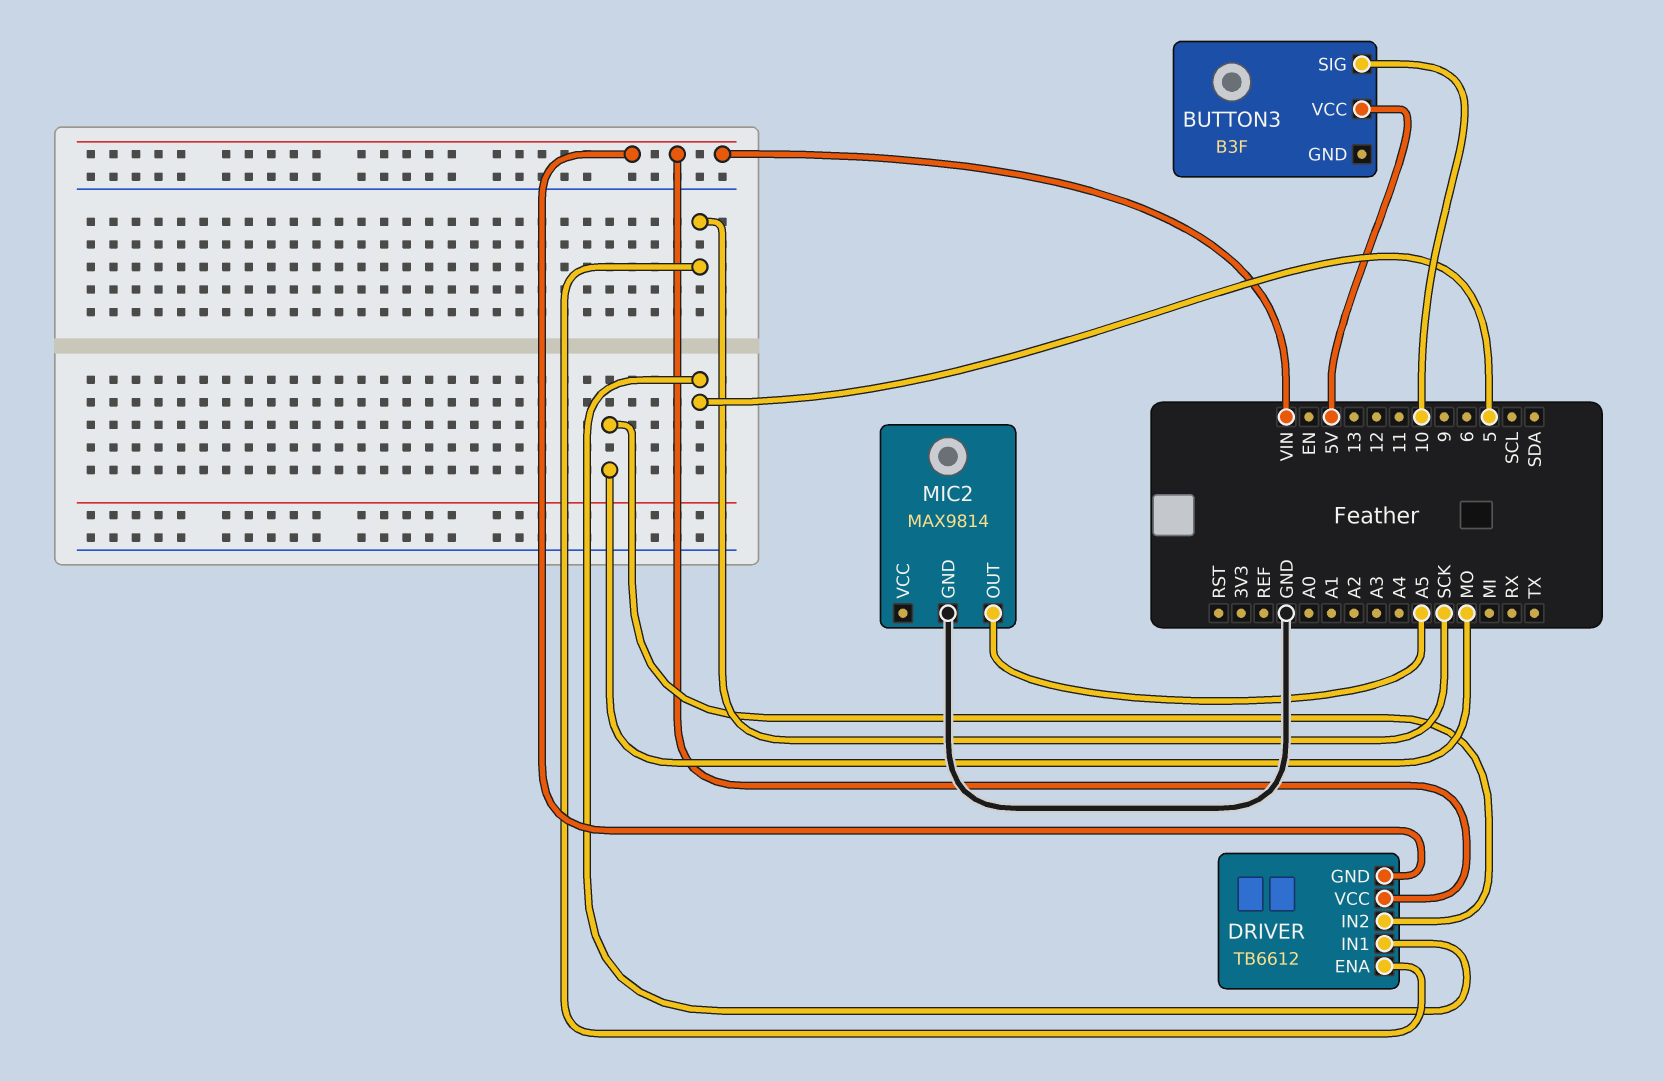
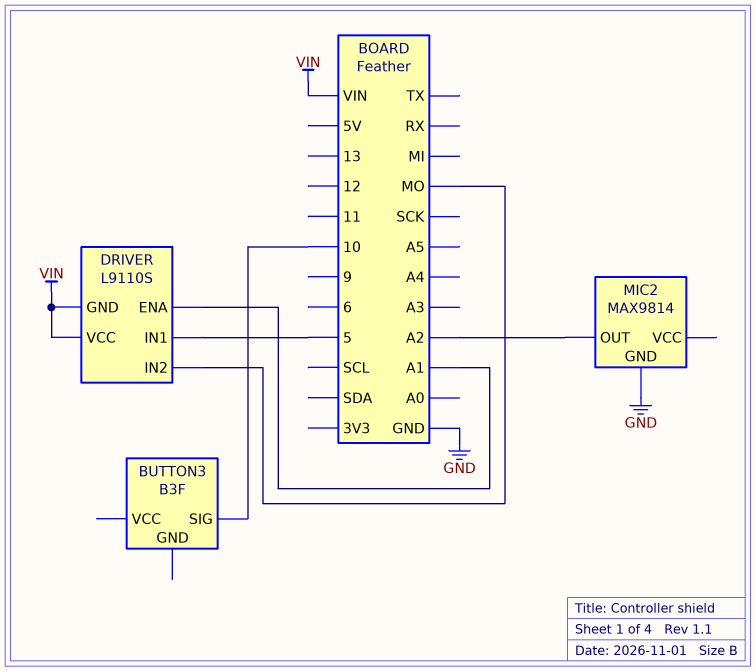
BUTTON3 pin VCC: 5V -> none
DRIVER: TB6612 -> L9110S
DRIVER pin ENA: SCK -> A1
MIC2 pin OUT: A5 -> A2

